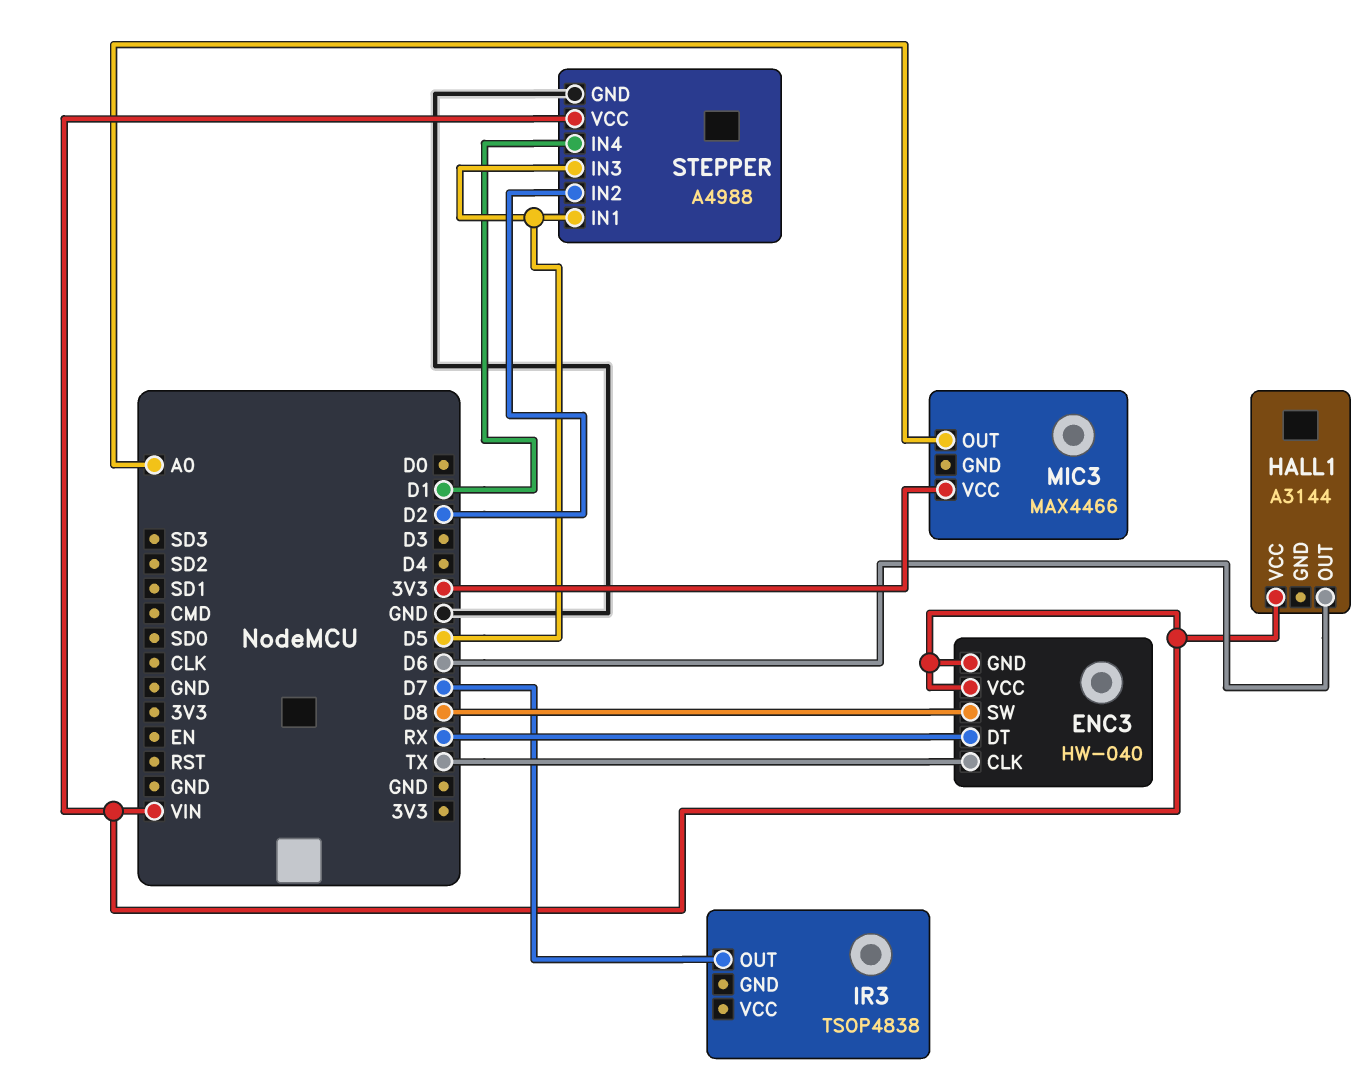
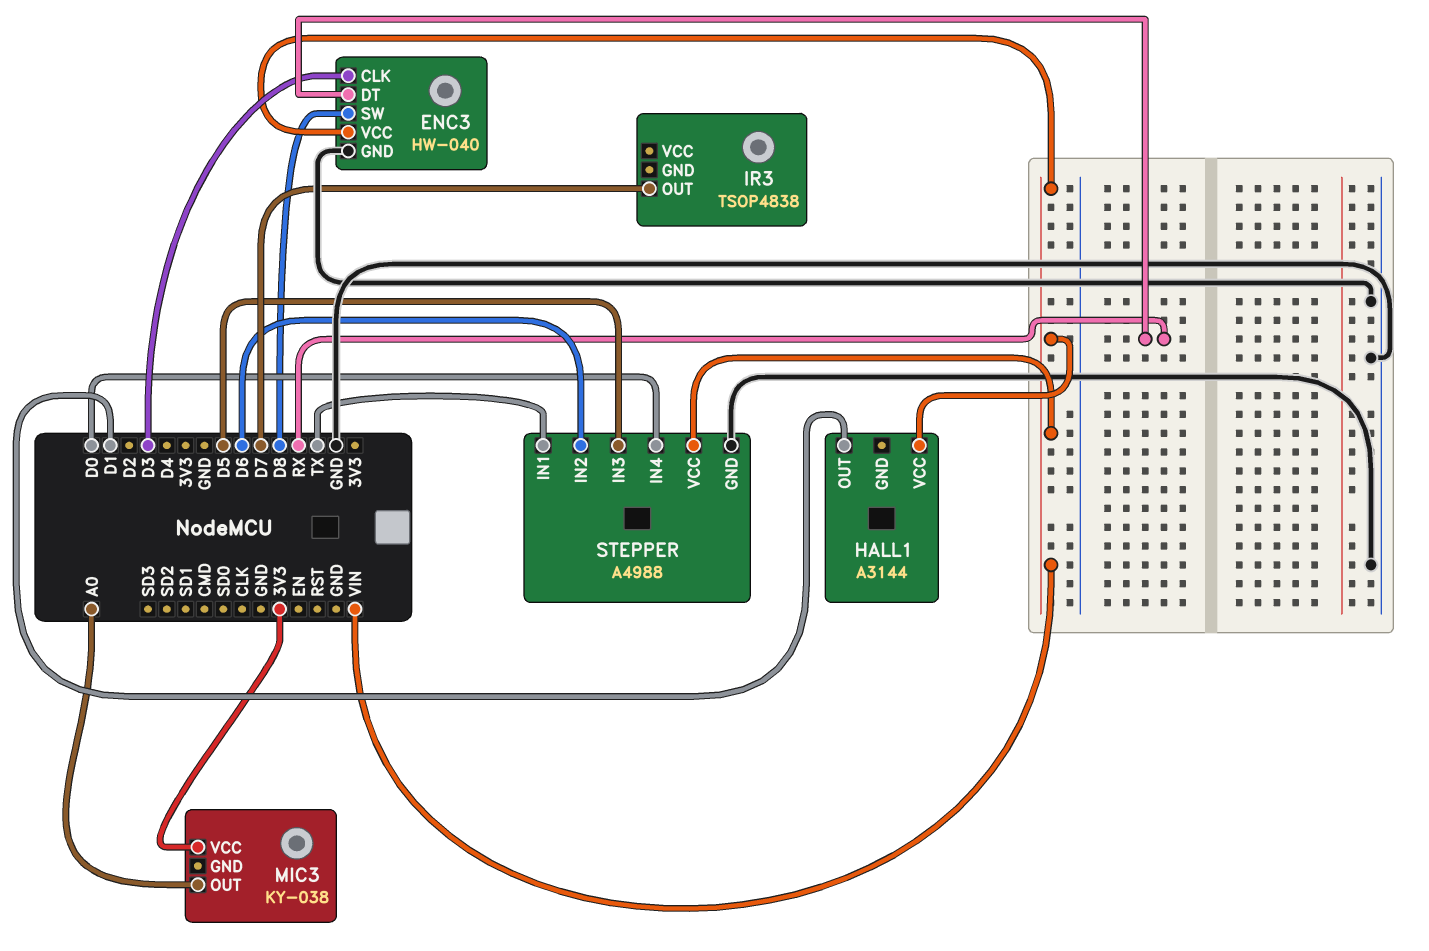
ENC3 pin CLK: TX -> D3
ENC3 pin GND: VIN -> GND
HALL1 pin OUT: D6 -> D1
MIC3: MAX4466 -> KY-038
STEPPER pin IN1: D5 -> TX
STEPPER pin IN2: D2 -> D6
STEPPER pin IN4: D1 -> D0

